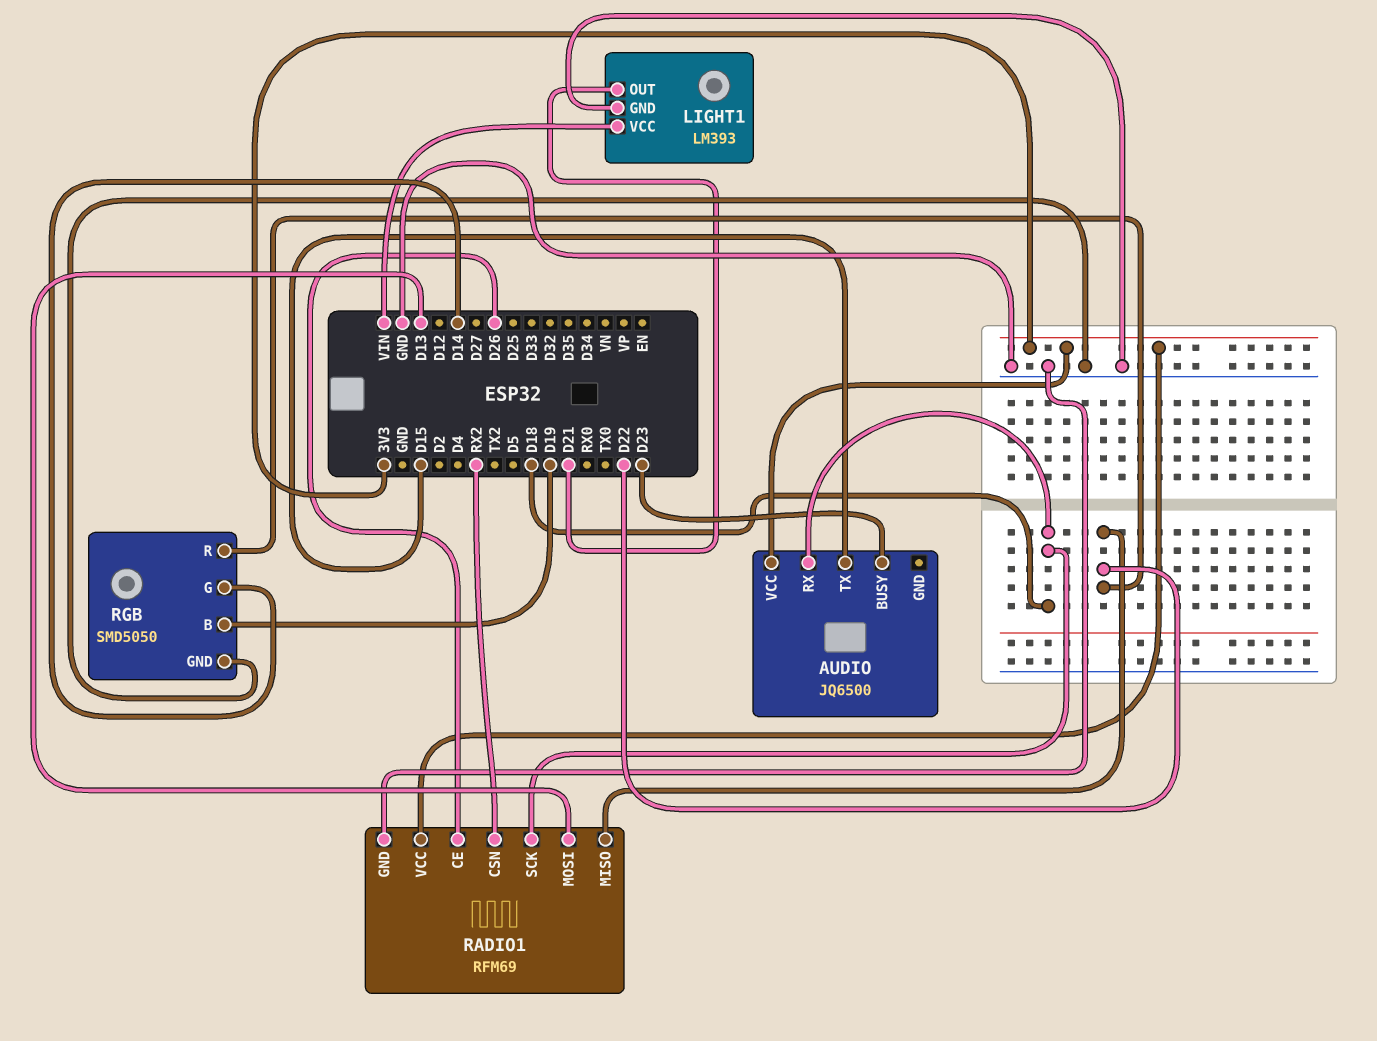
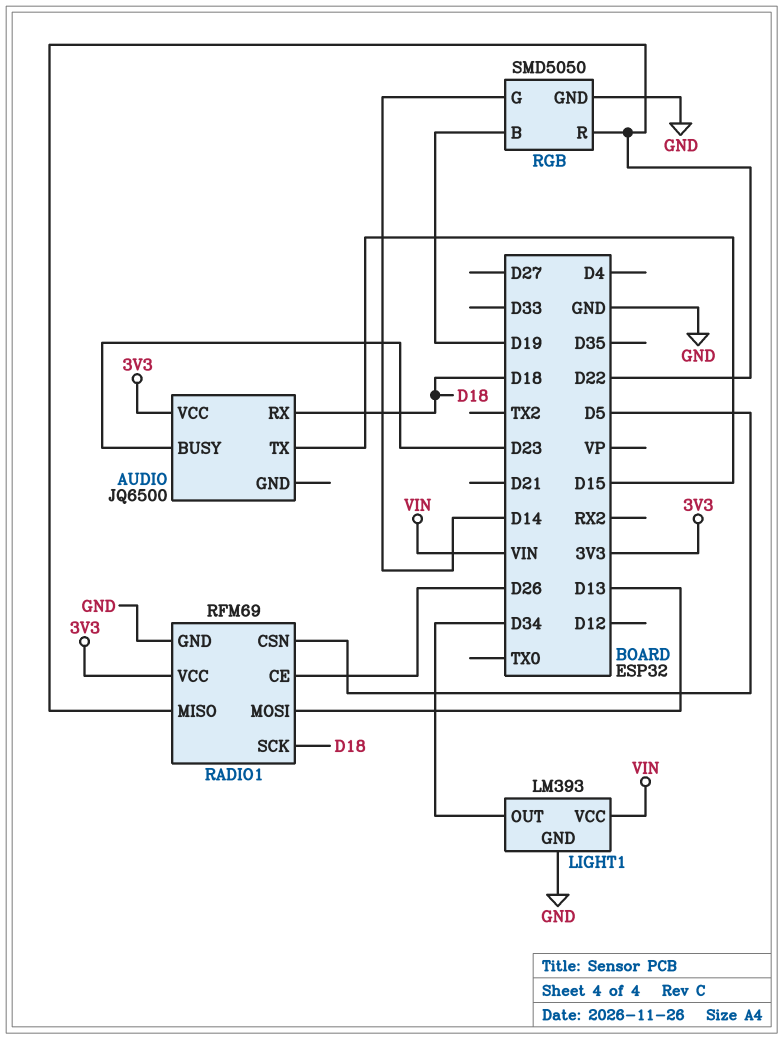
LIGHT1 pin OUT: D21 -> D34
RADIO1 pin CSN: RX2 -> D5

